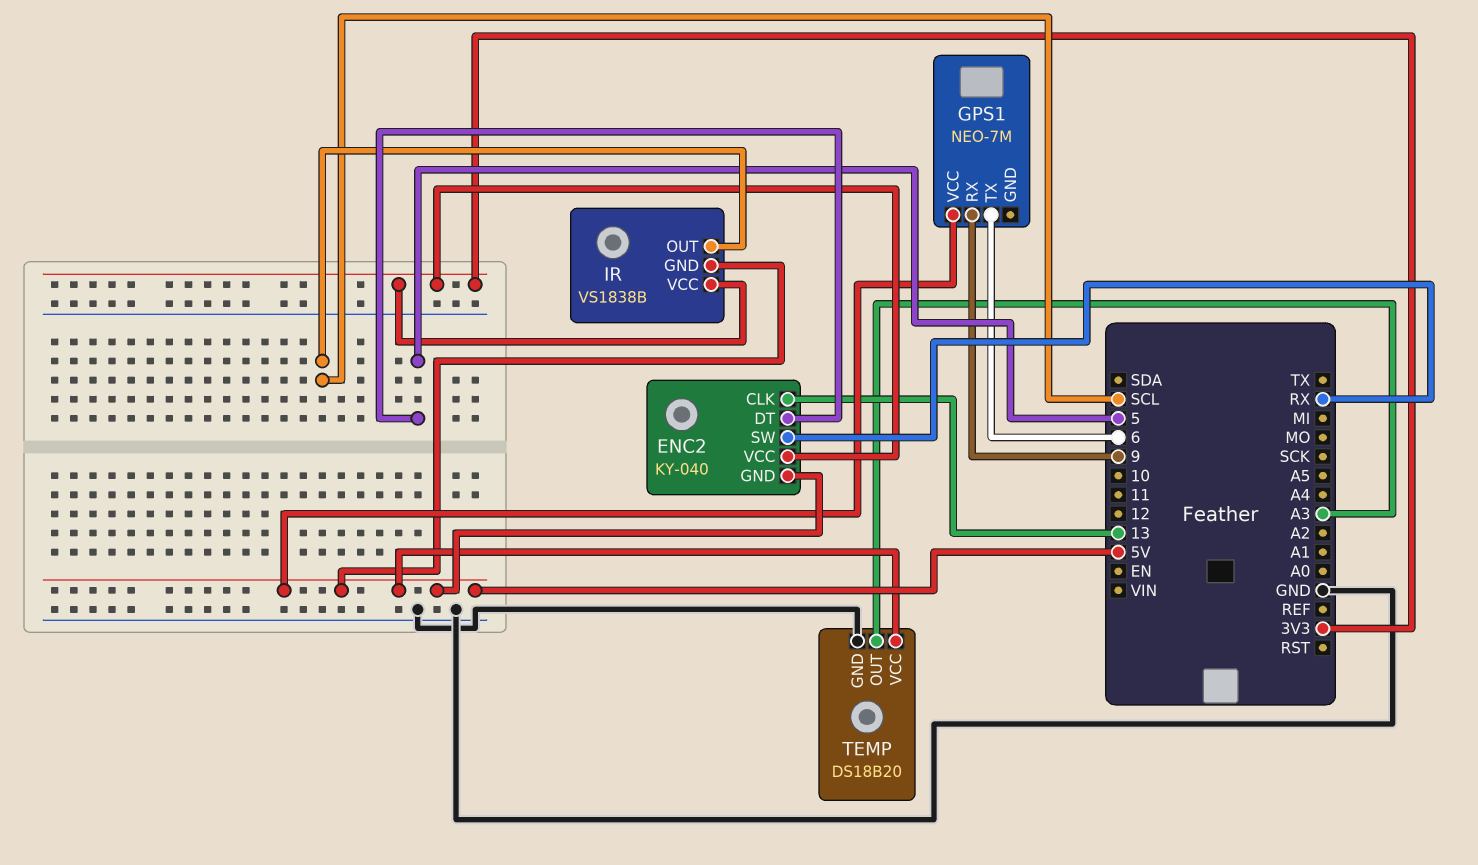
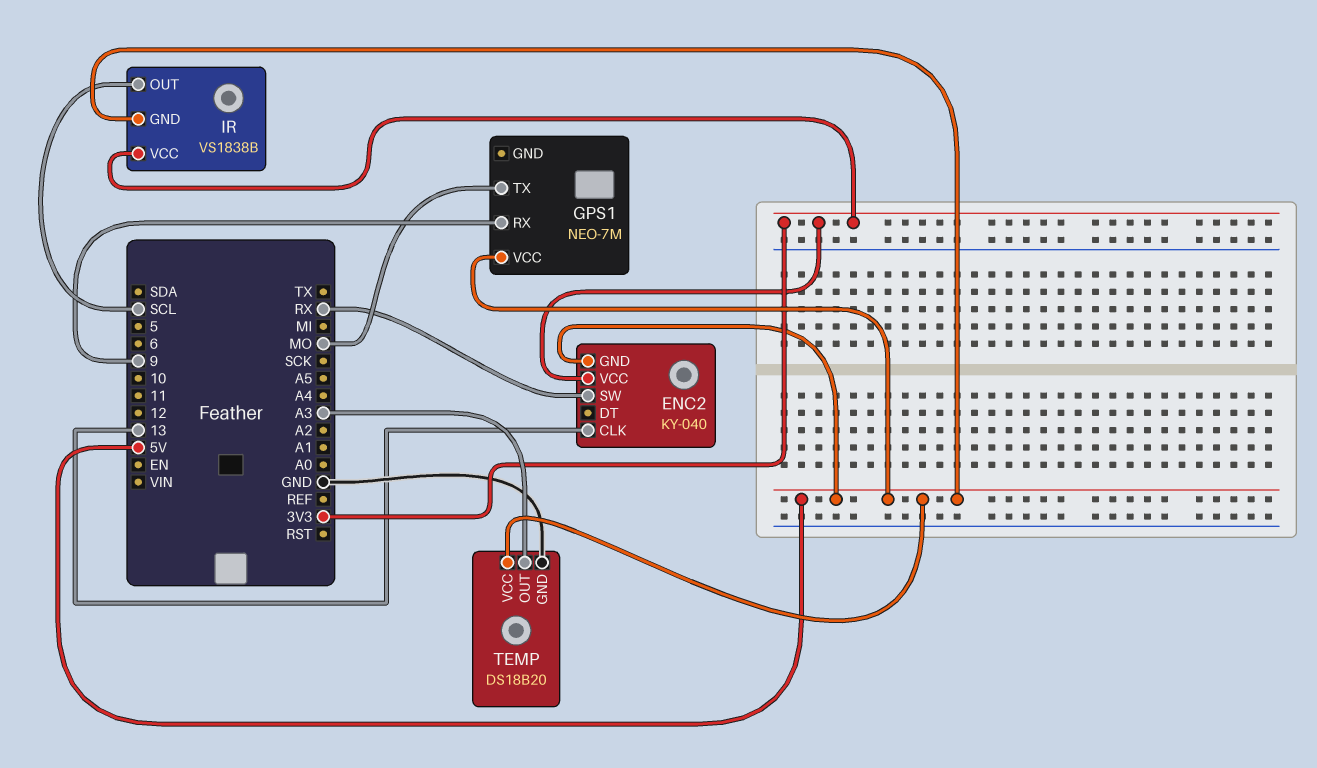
ENC2 pin DT: 5 -> none
GPS1 pin TX: 6 -> MO

